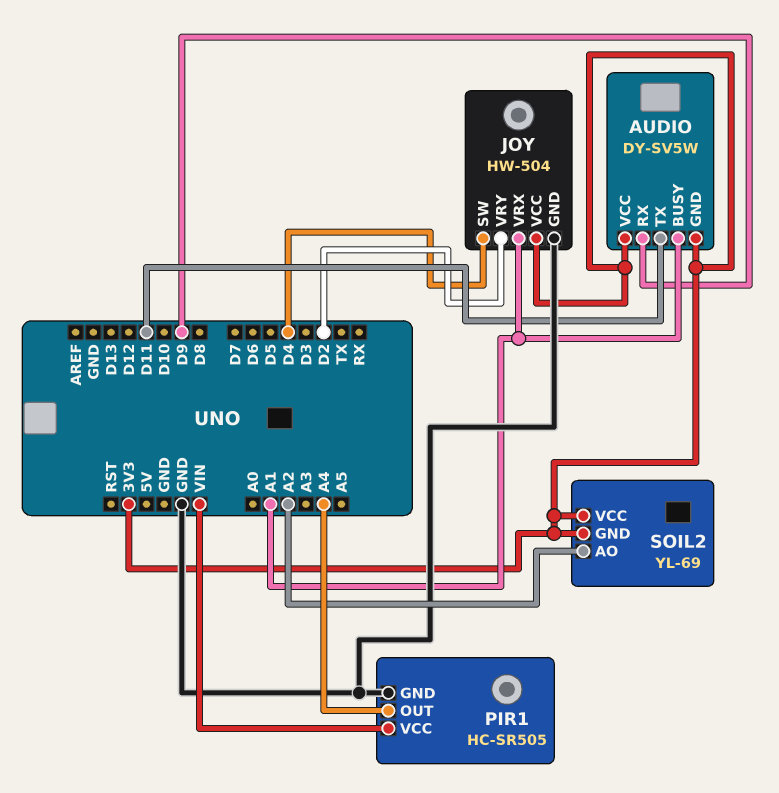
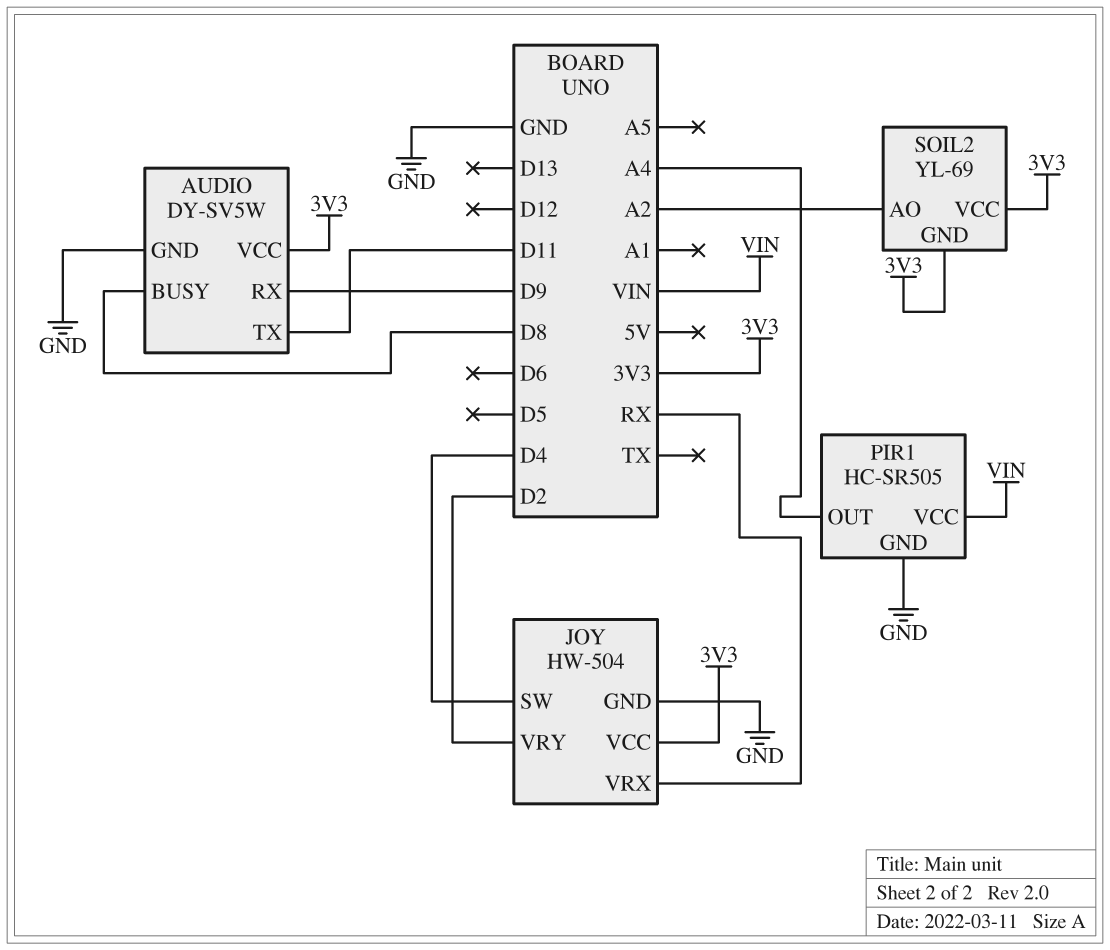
AUDIO pin BUSY: A1 -> D8
AUDIO pin GND: 3V3 -> GND
JOY pin VRX: A1 -> RX

